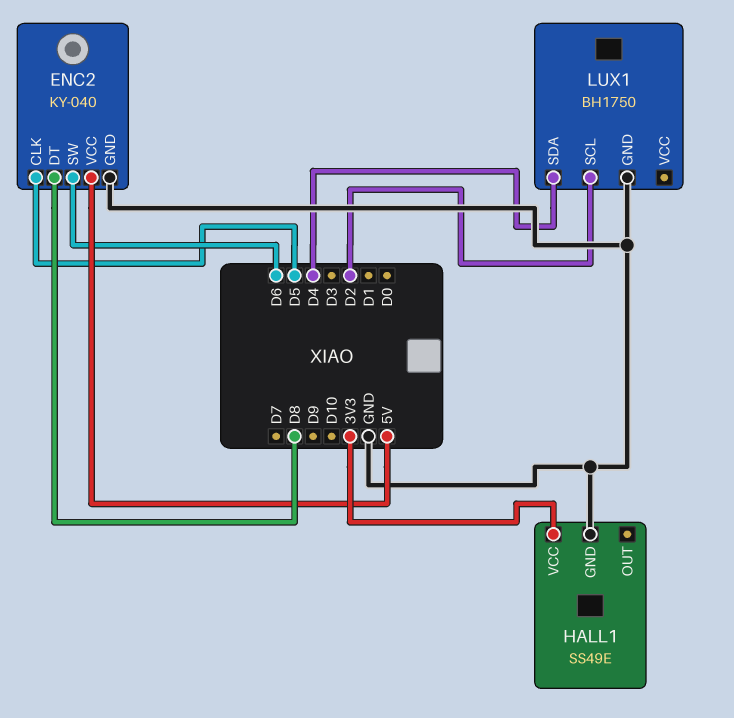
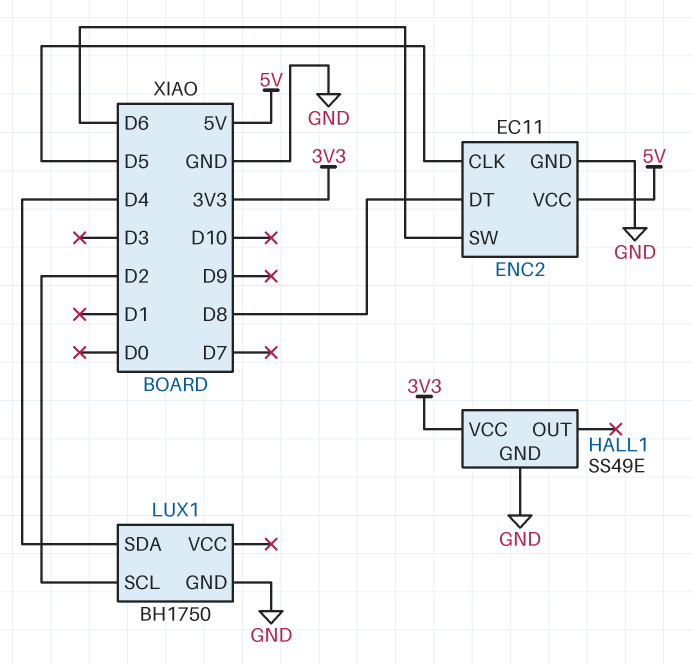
ENC2: KY-040 -> EC11

